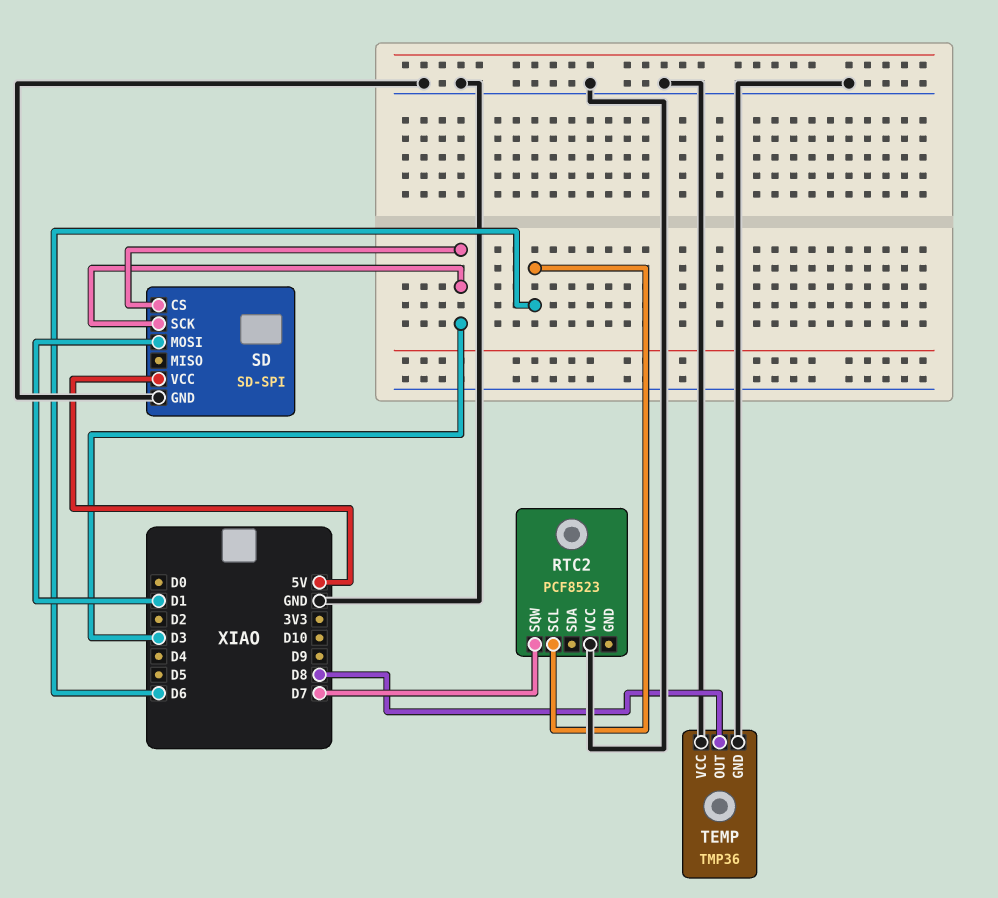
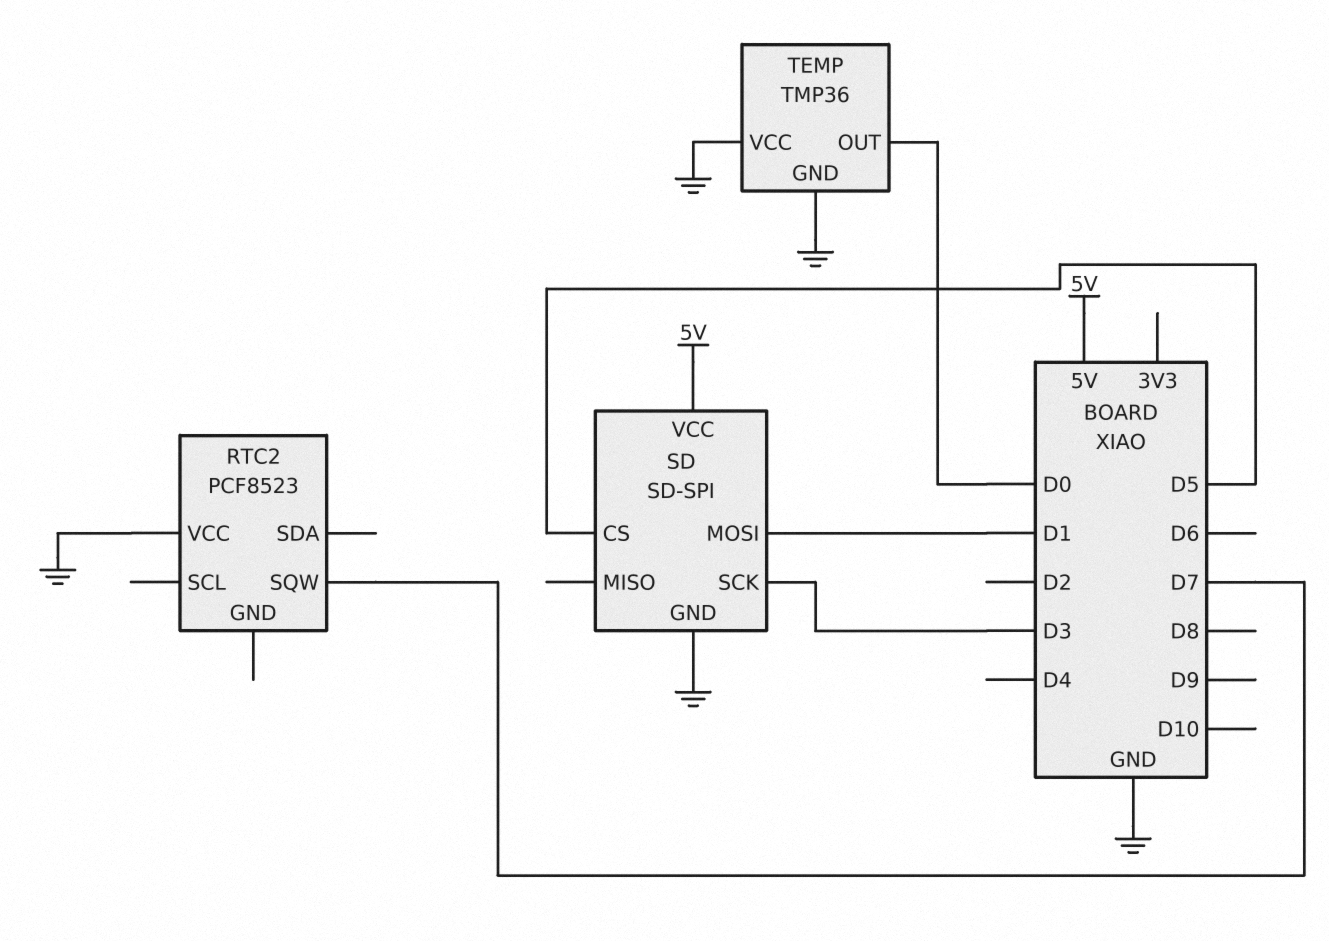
RTC2 pin SCL: D6 -> none
SD pin CS: D3 -> D5
TEMP pin OUT: D8 -> D0

